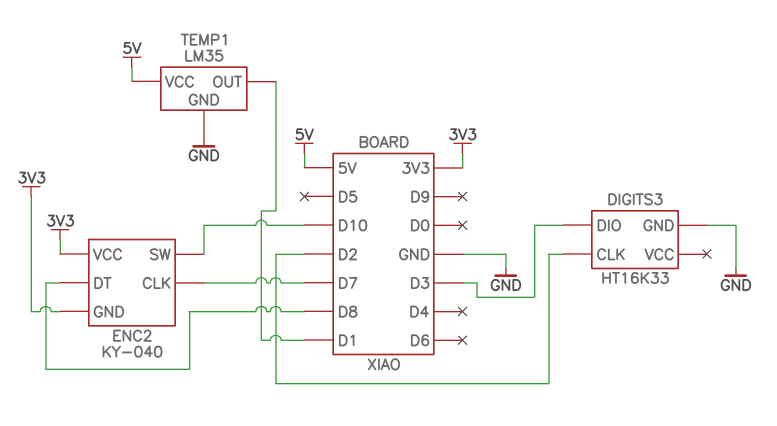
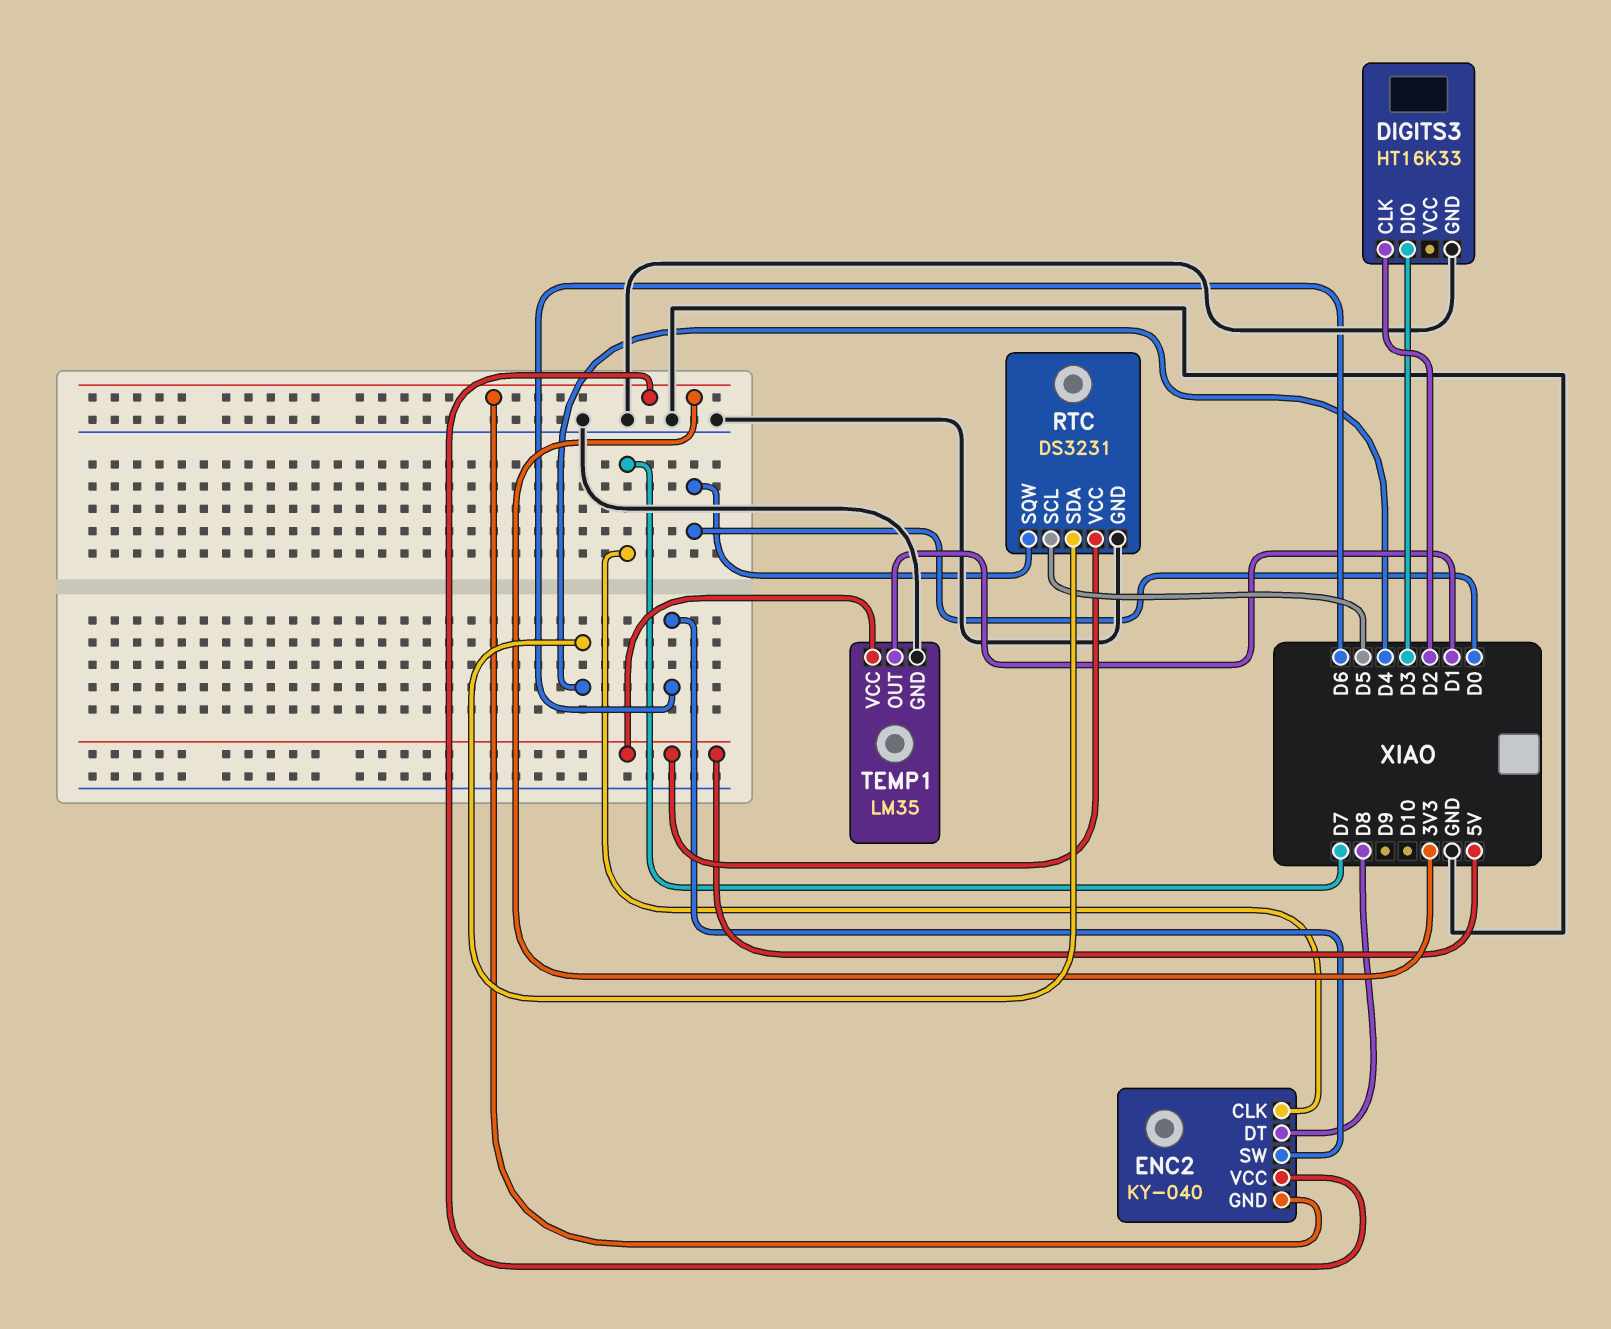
ENC2 pin SW: D10 -> D6
RTC: none -> DS3231
RTC pin GND: none -> GND
RTC pin SCL: none -> D5
RTC pin SDA: none -> D4
RTC pin SQW: none -> D0
RTC pin VCC: none -> 5V

